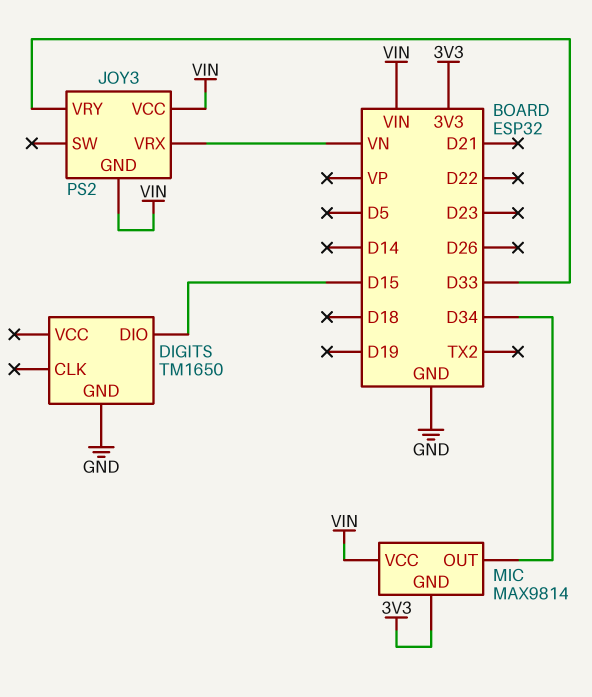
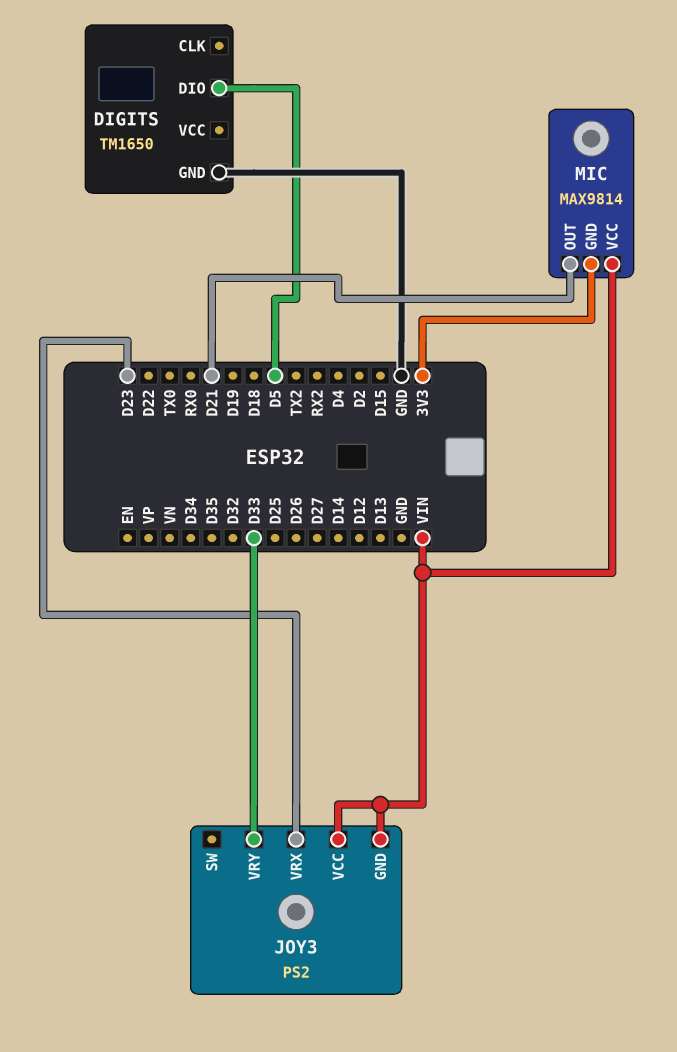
DIGITS pin DIO: D15 -> D5
JOY3 pin VRX: VN -> D23
MIC pin OUT: D34 -> D21

